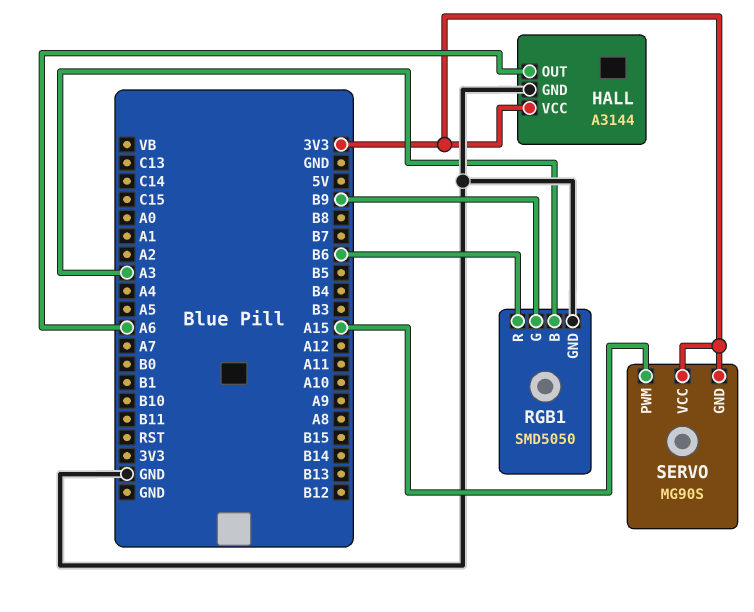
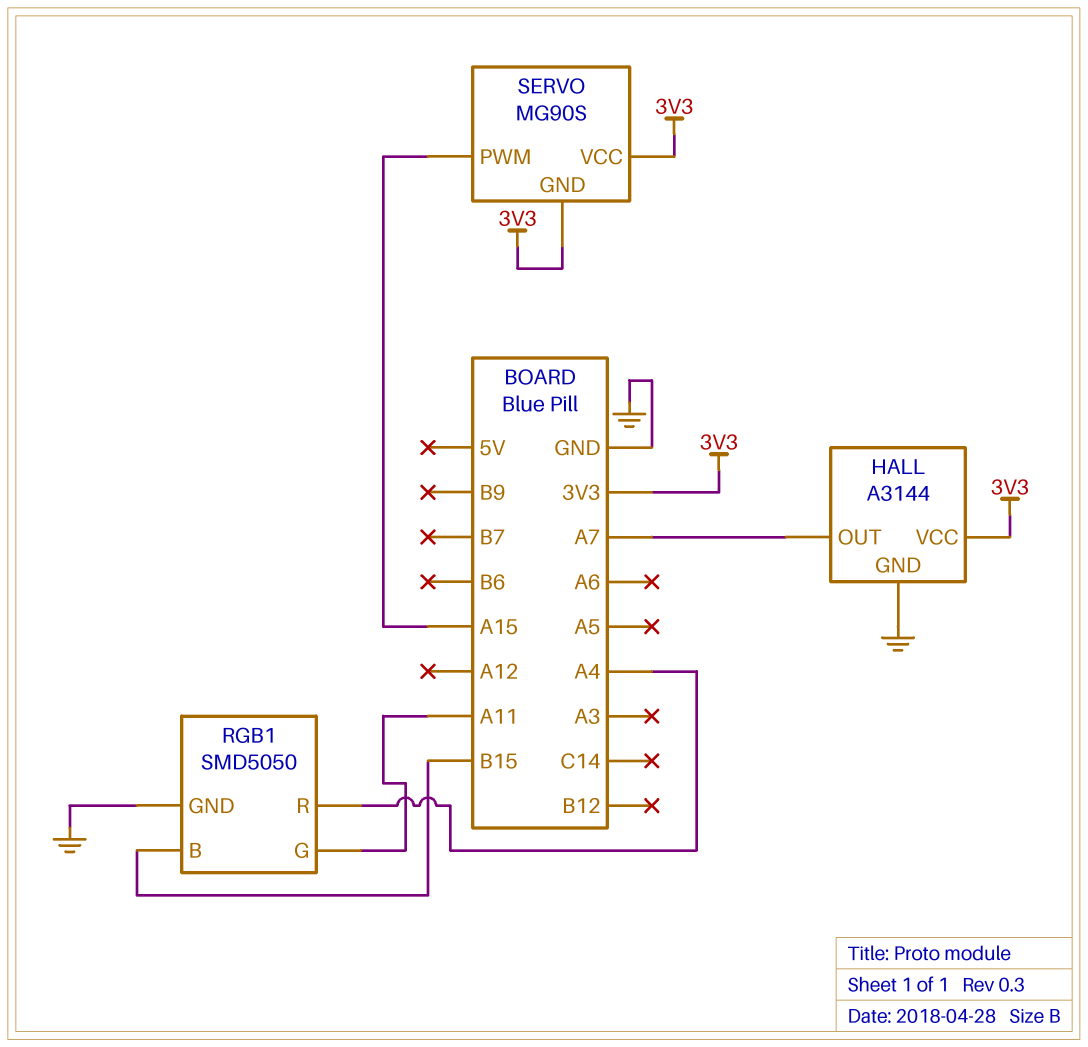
HALL pin OUT: A6 -> A7
RGB1 pin B: A3 -> B15
RGB1 pin G: B9 -> A11
RGB1 pin R: B6 -> A4

